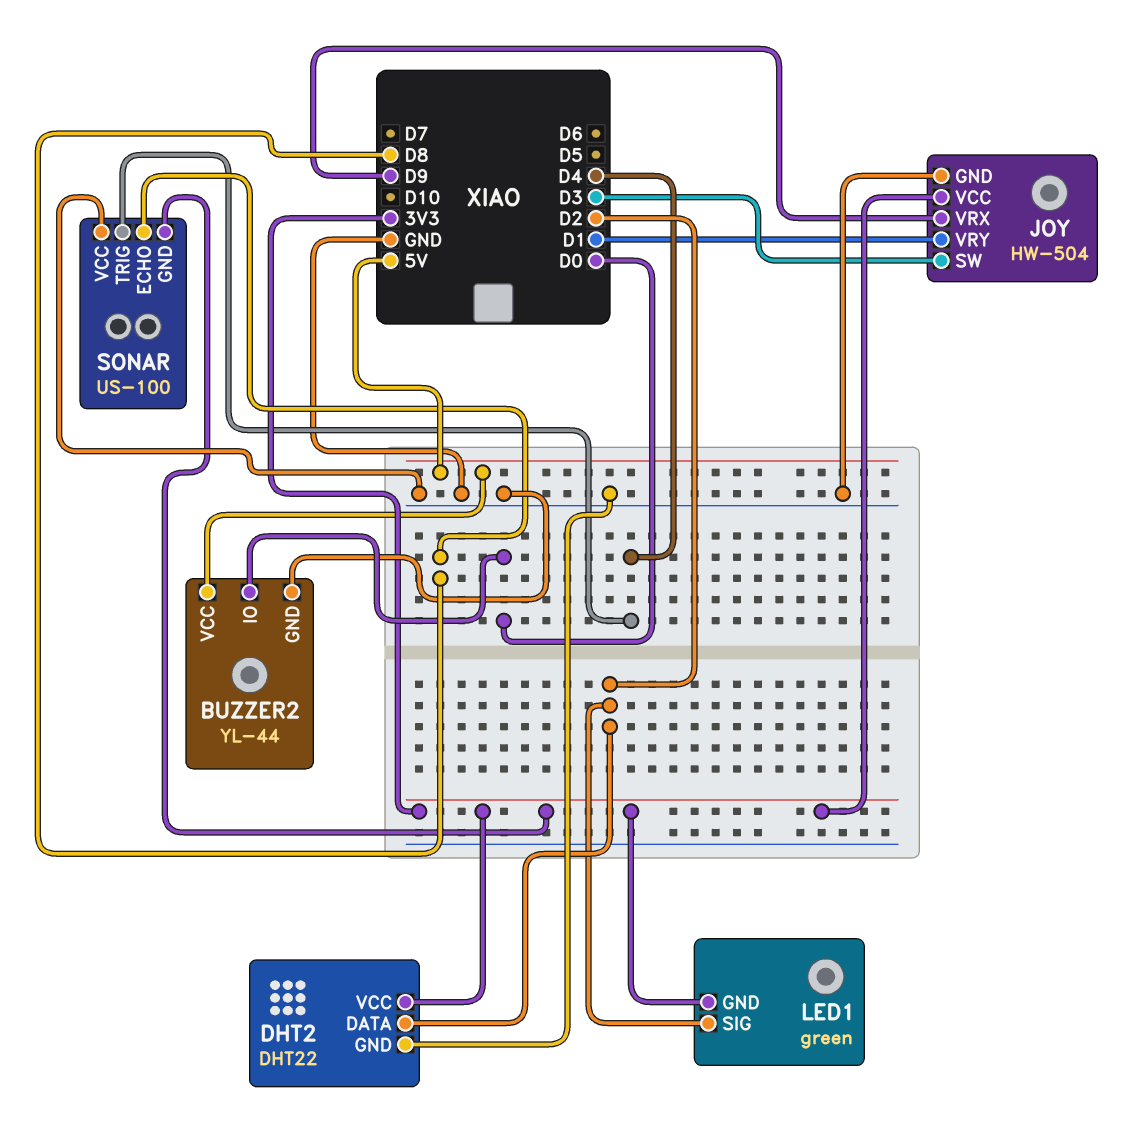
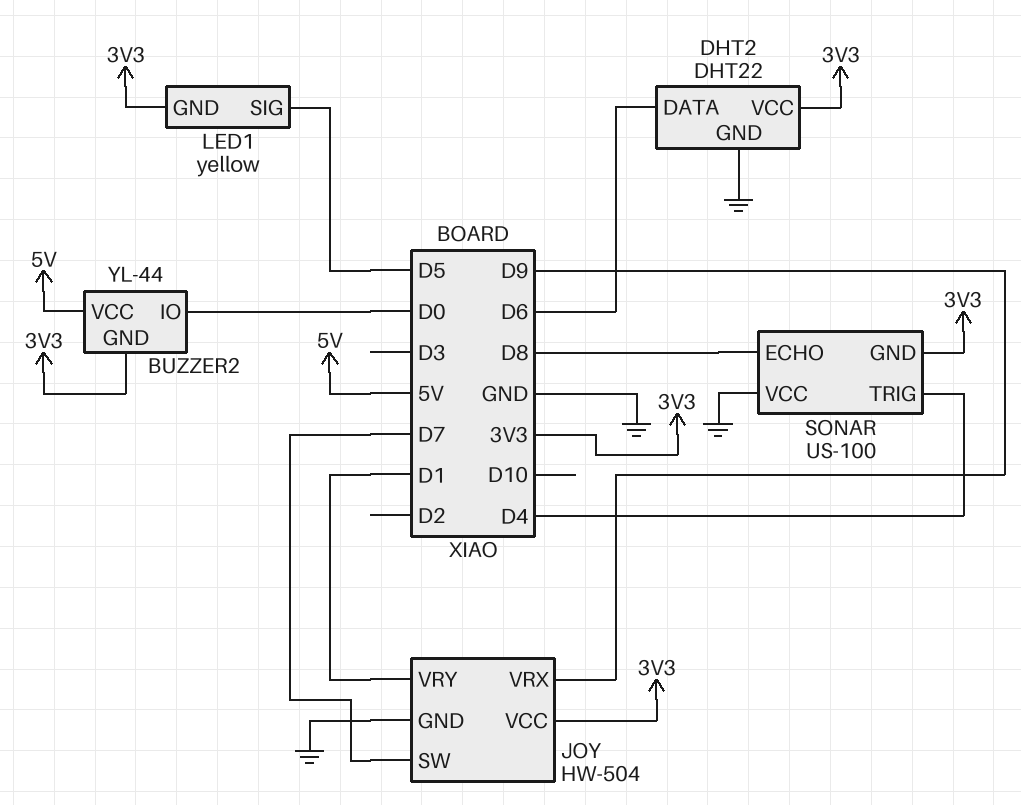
BUZZER2 pin GND: GND -> 3V3
DHT2 pin DATA: D2 -> D6
JOY pin SW: D3 -> D7
LED1: green -> yellow
LED1 pin SIG: D2 -> D5

